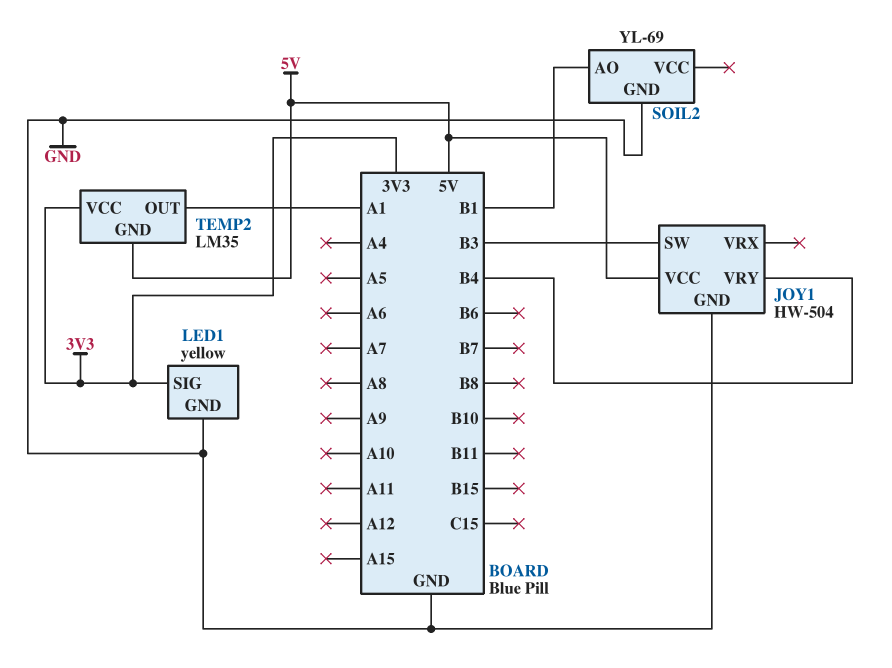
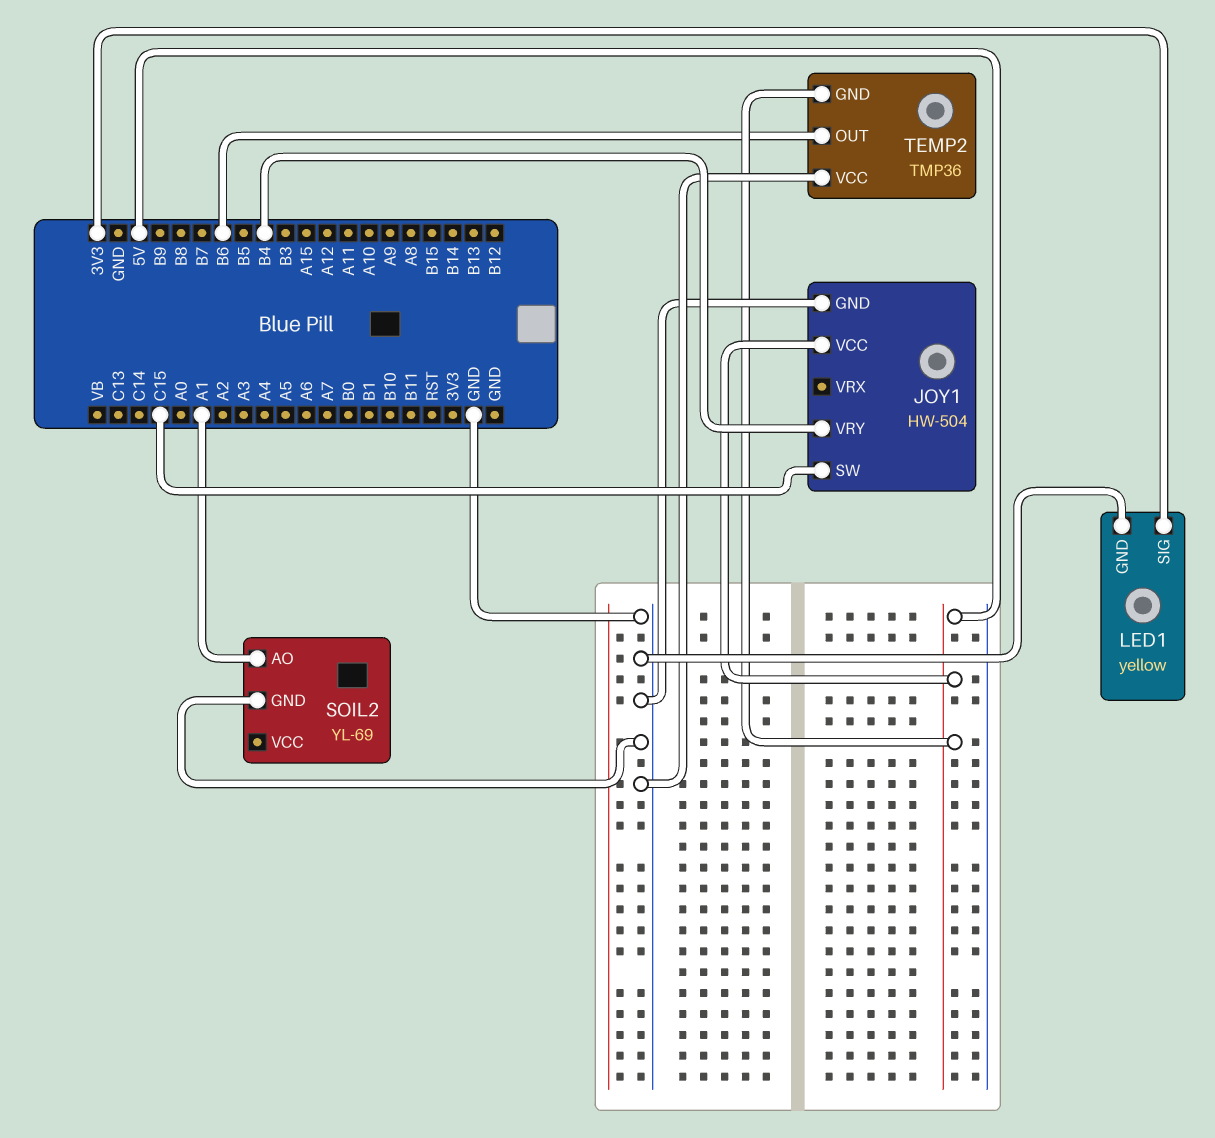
JOY1 pin SW: B3 -> C15
SOIL2 pin AO: B1 -> A1
TEMP2: LM35 -> TMP36
TEMP2 pin OUT: A1 -> B6
TEMP2 pin VCC: 3V3 -> GND

